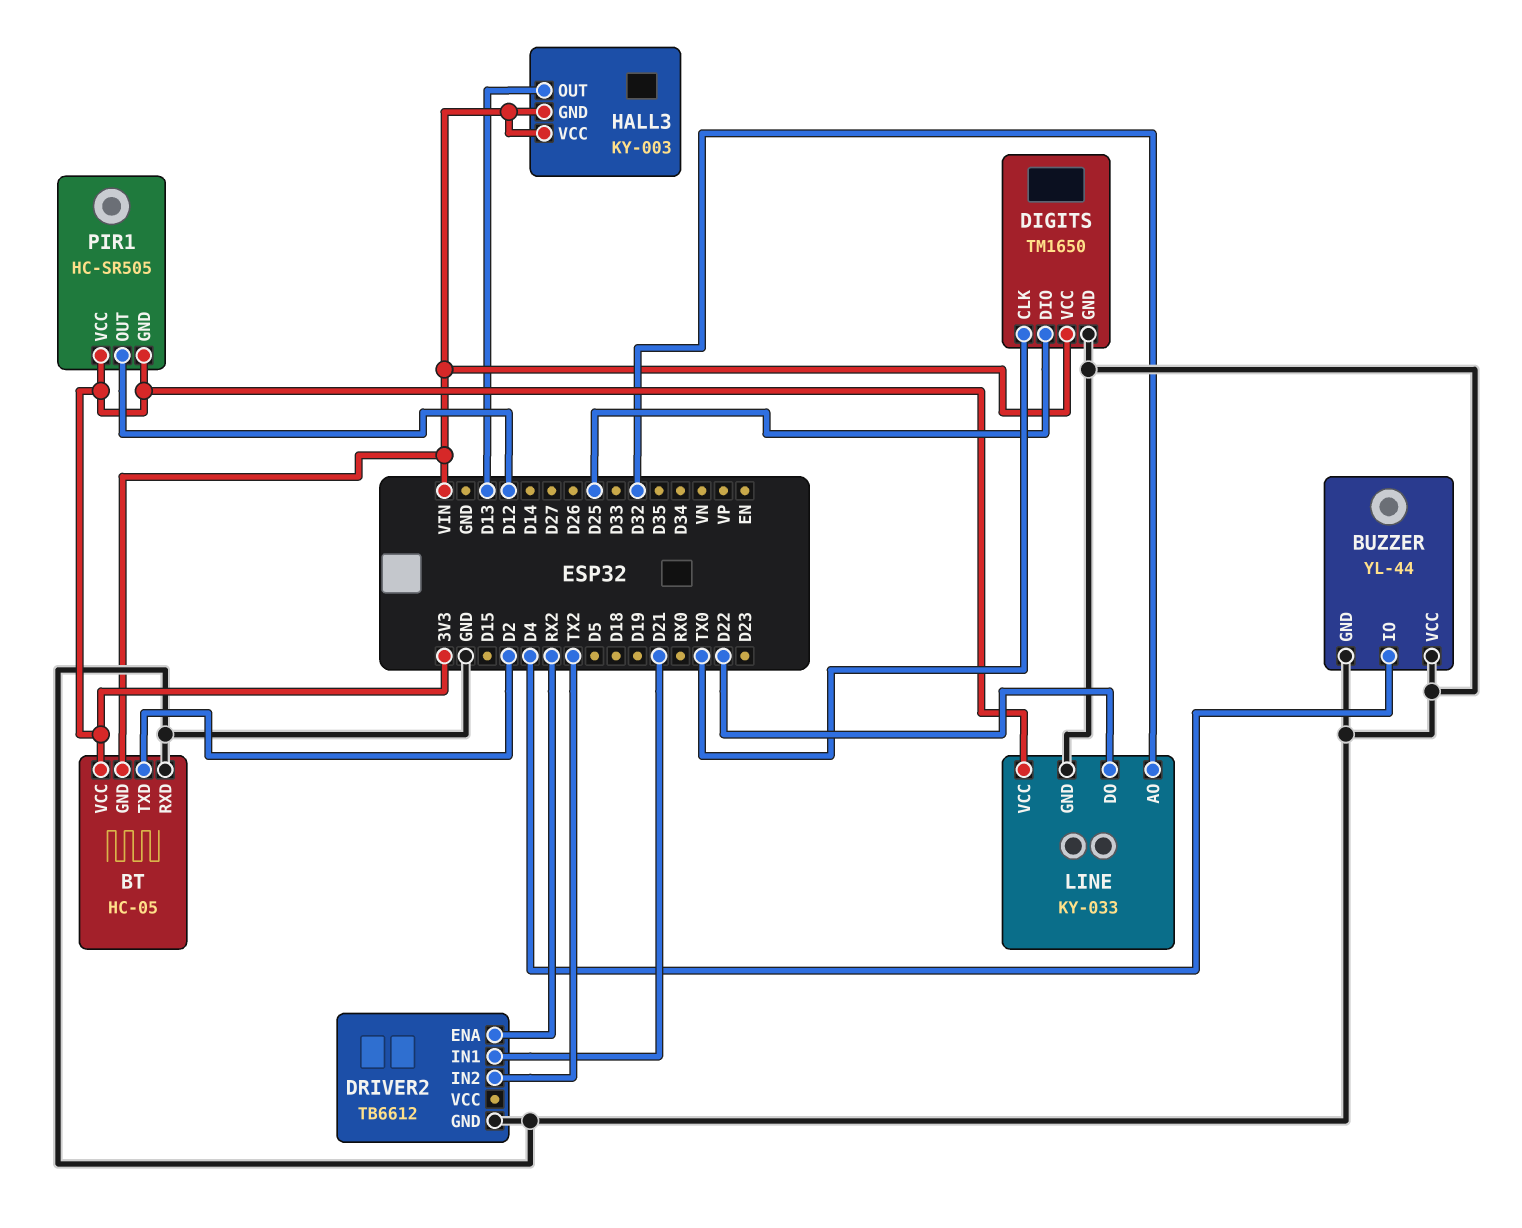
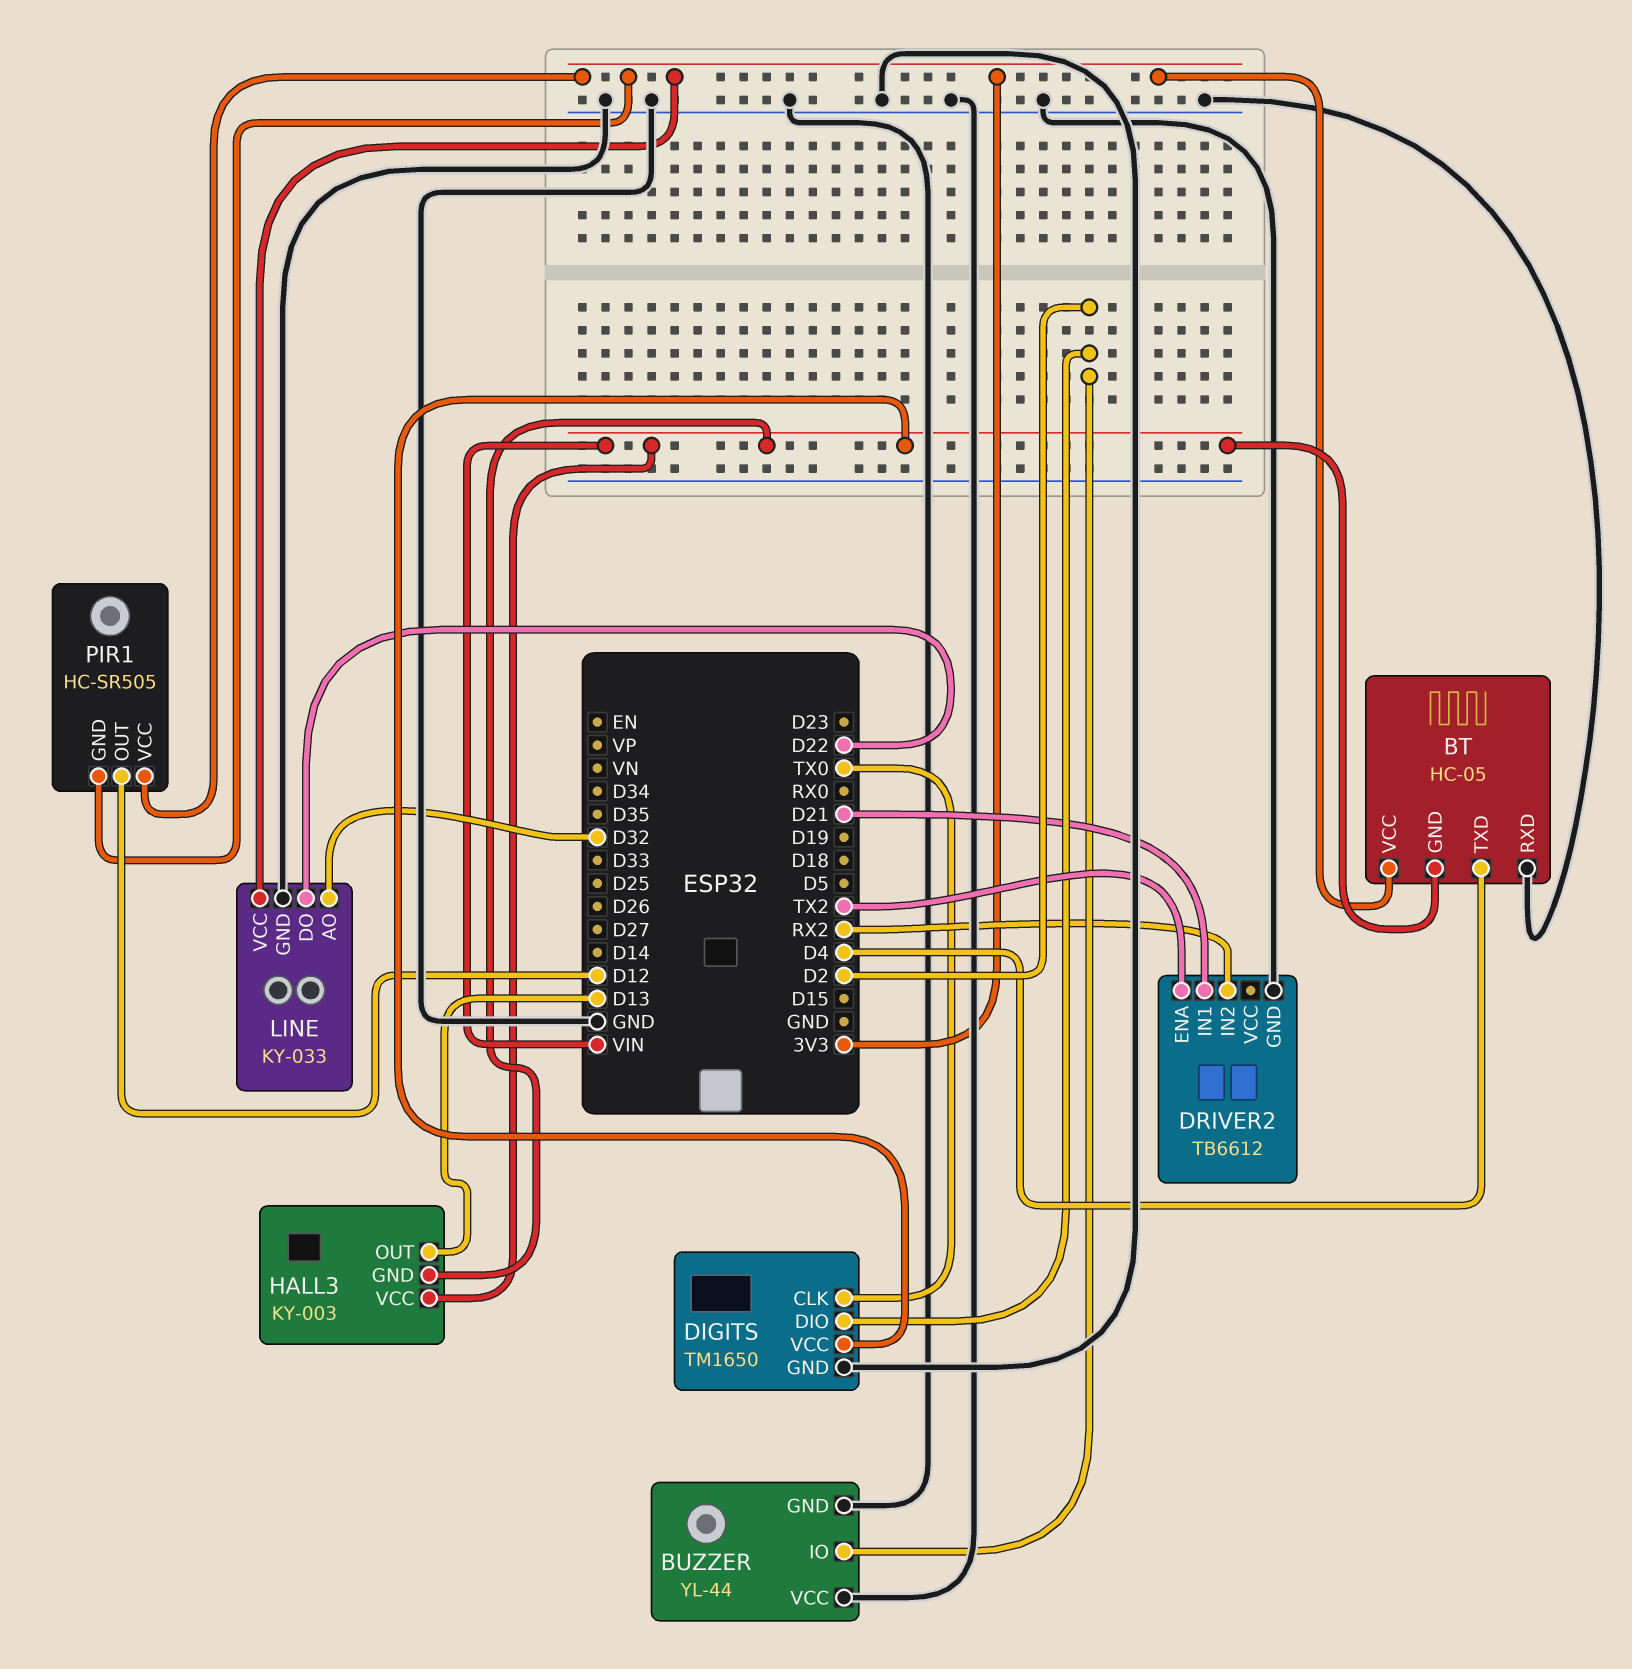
BT pin TXD: D2 -> D4
BUZZER pin IO: D4 -> D2
DIGITS pin DIO: D25 -> D2
DRIVER2 pin ENA: RX2 -> TX2
DRIVER2 pin IN2: TX2 -> RX2

